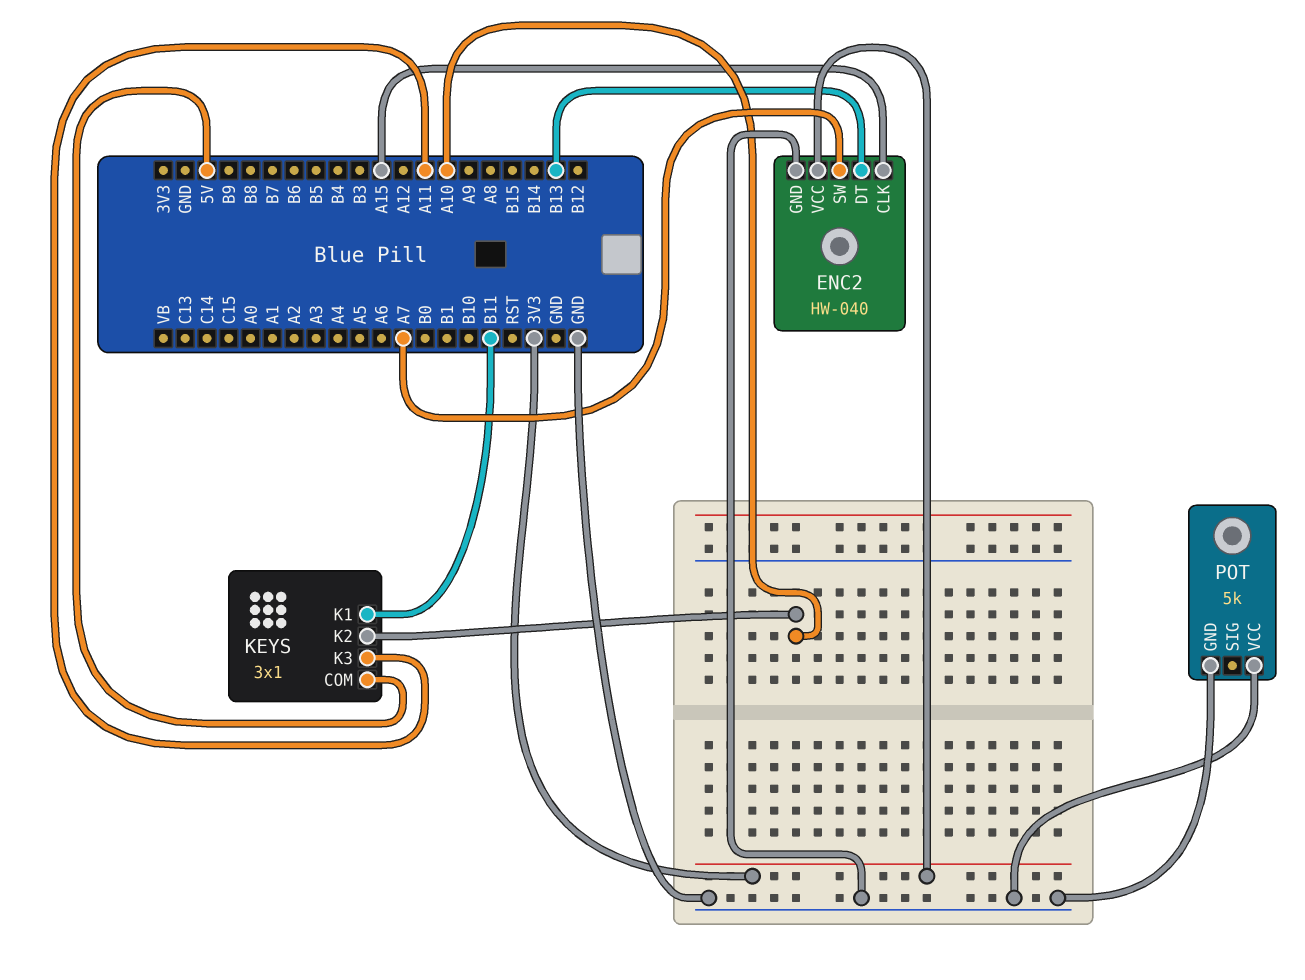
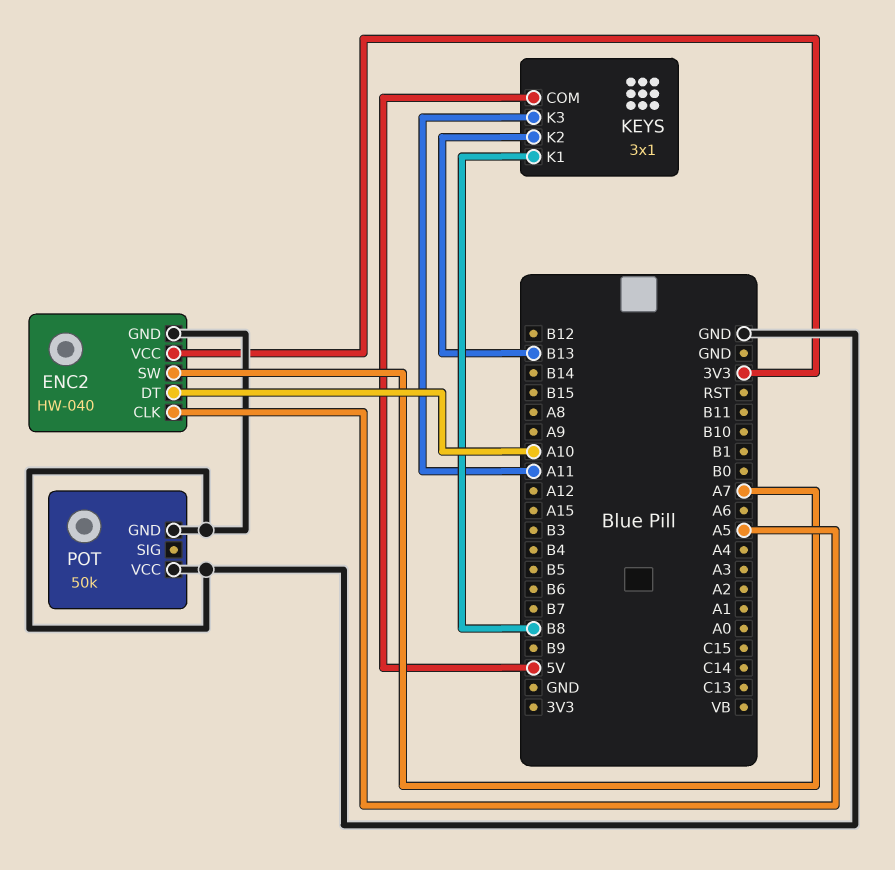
ENC2 pin CLK: A15 -> A5
ENC2 pin DT: B13 -> A10
KEYS pin K1: B11 -> B8
KEYS pin K2: A10 -> B13
POT: 5k -> 50k

